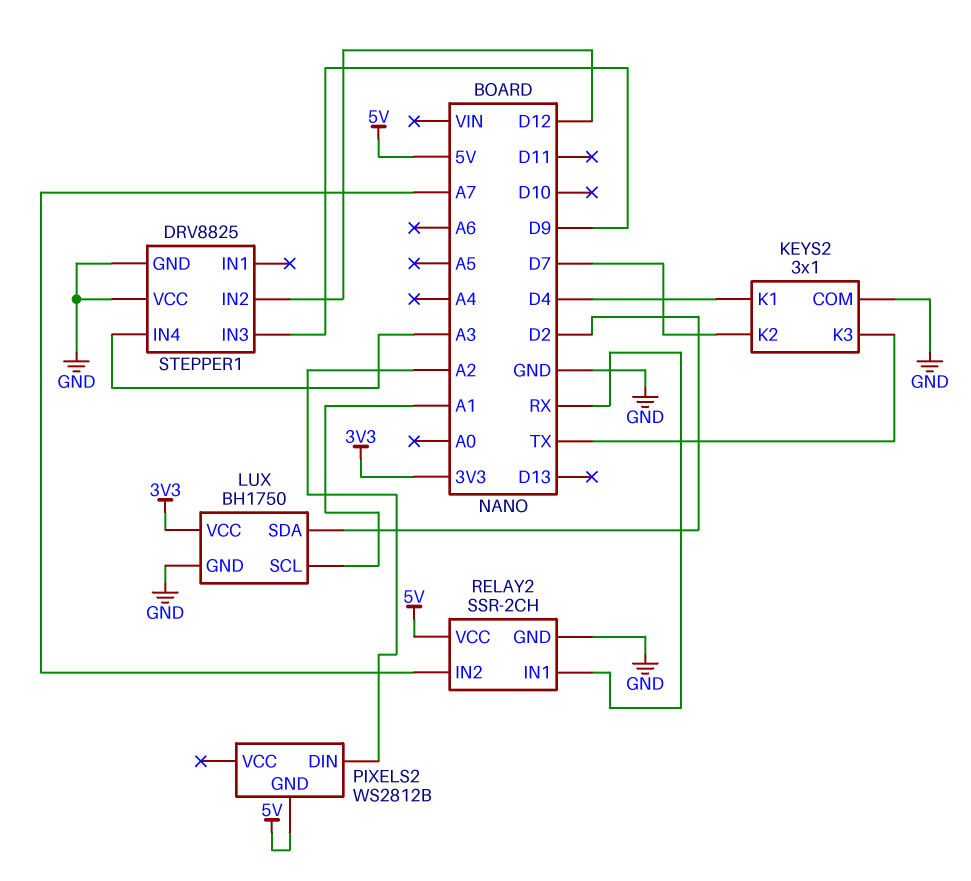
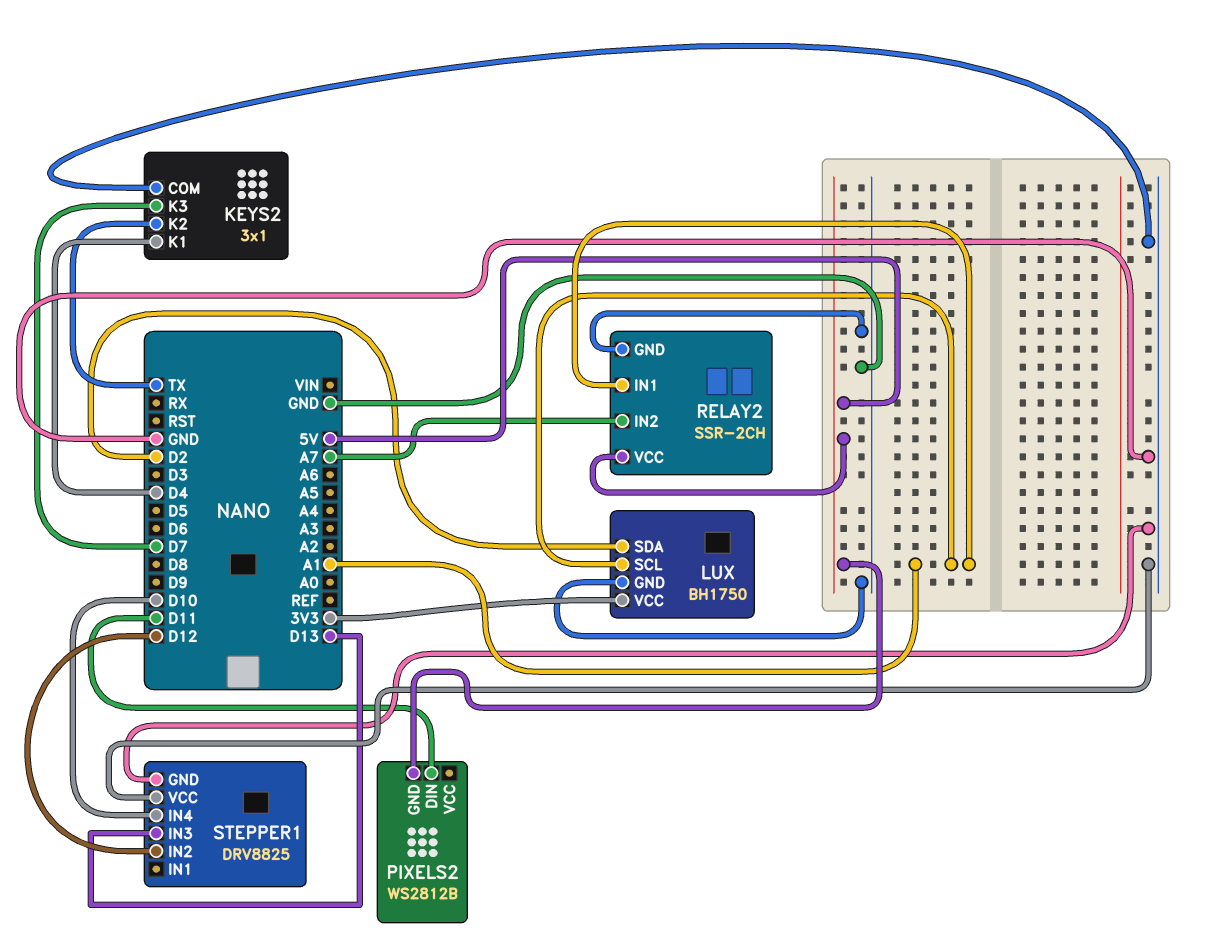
KEYS2 pin K2: D7 -> TX
KEYS2 pin K3: TX -> D7
PIXELS2 pin DIN: A2 -> D11
RELAY2 pin IN1: RX -> A1
STEPPER1 pin IN3: D9 -> D13
STEPPER1 pin IN4: A3 -> D10

